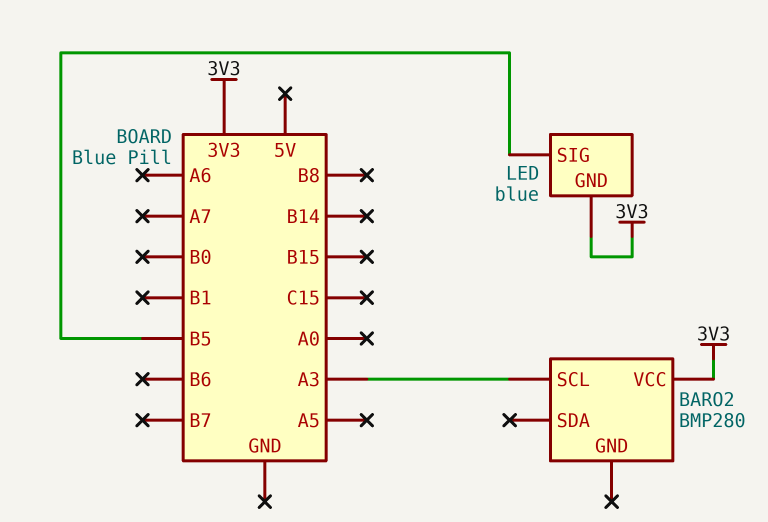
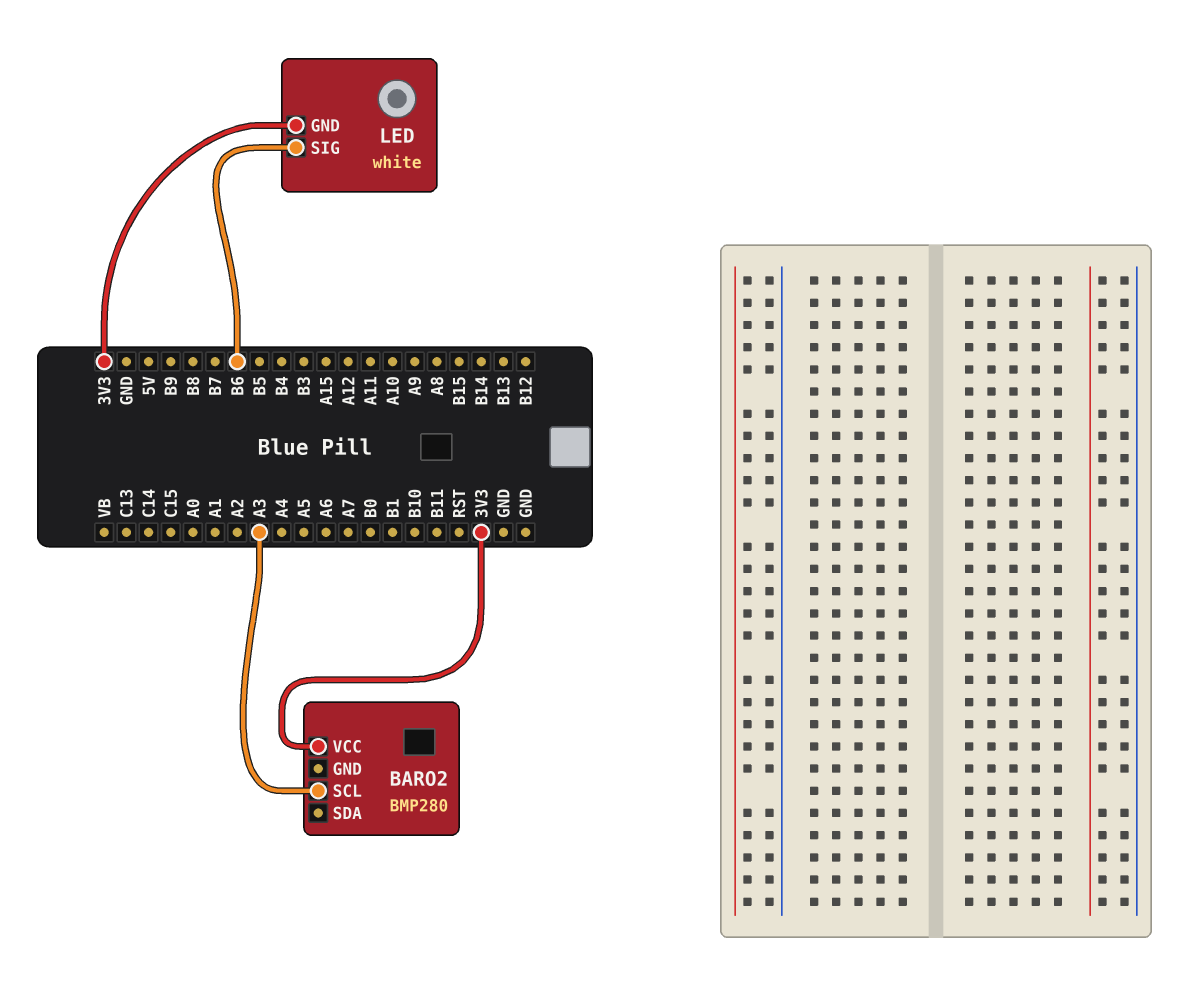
LED: blue -> white
LED pin SIG: B5 -> B6

